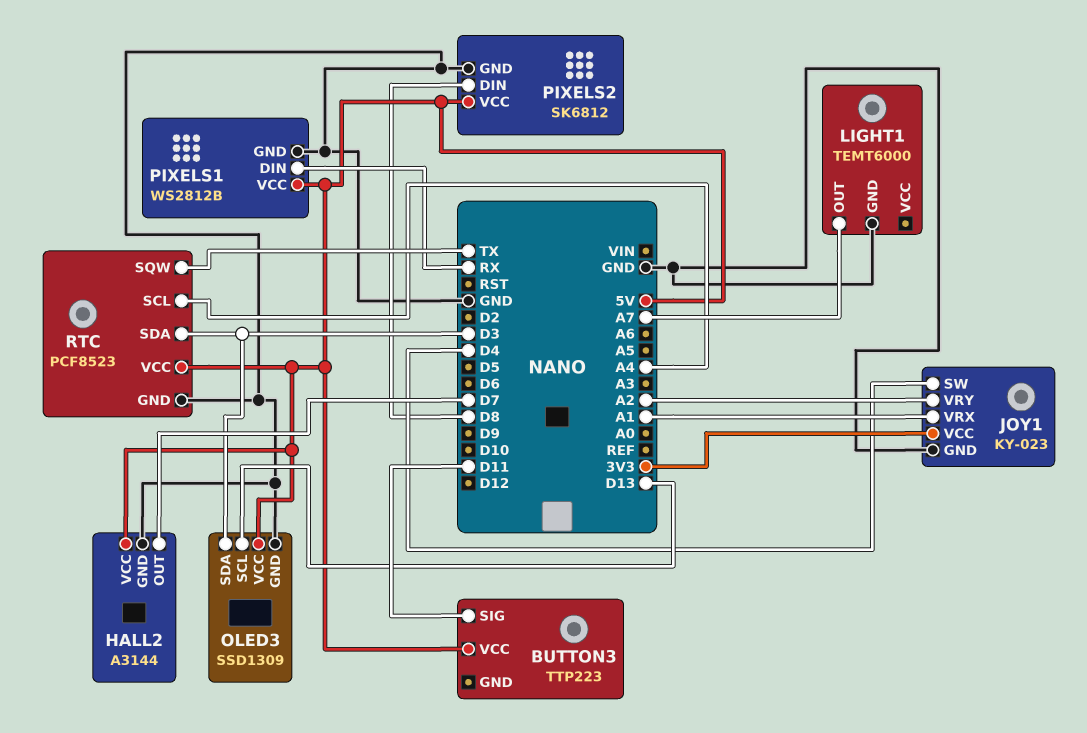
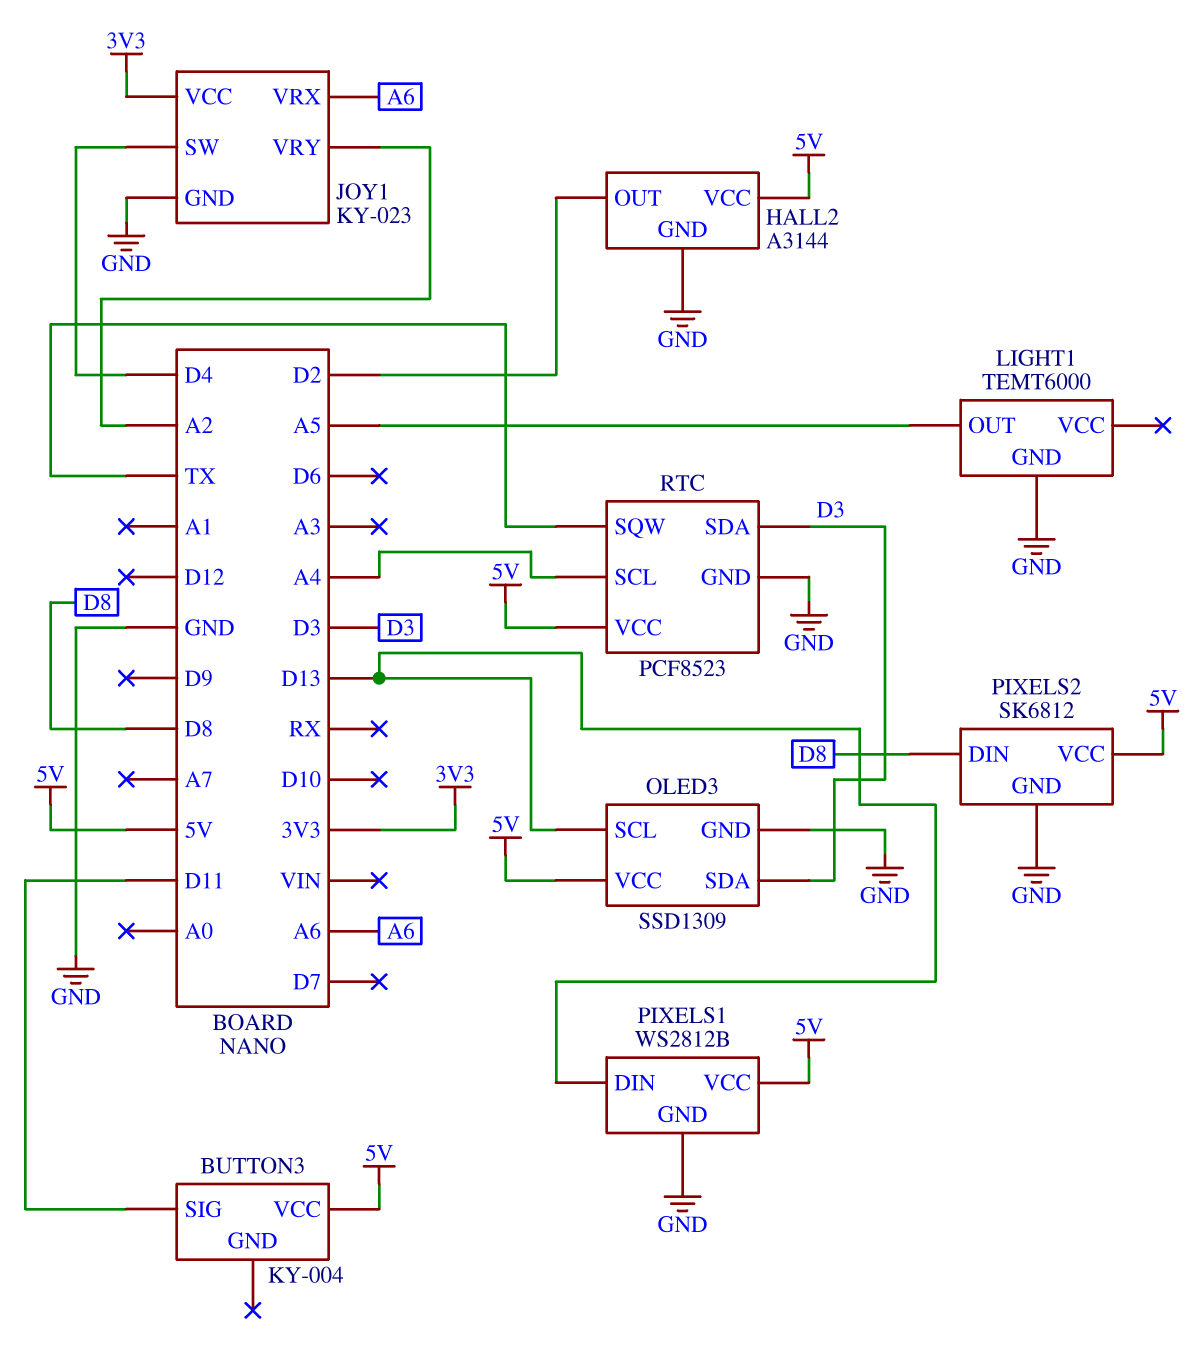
BUTTON3: TTP223 -> KY-004
HALL2 pin OUT: D7 -> D2
JOY1 pin VRX: A1 -> A6
LIGHT1 pin OUT: A7 -> A5
PIXELS1 pin DIN: RX -> D13

